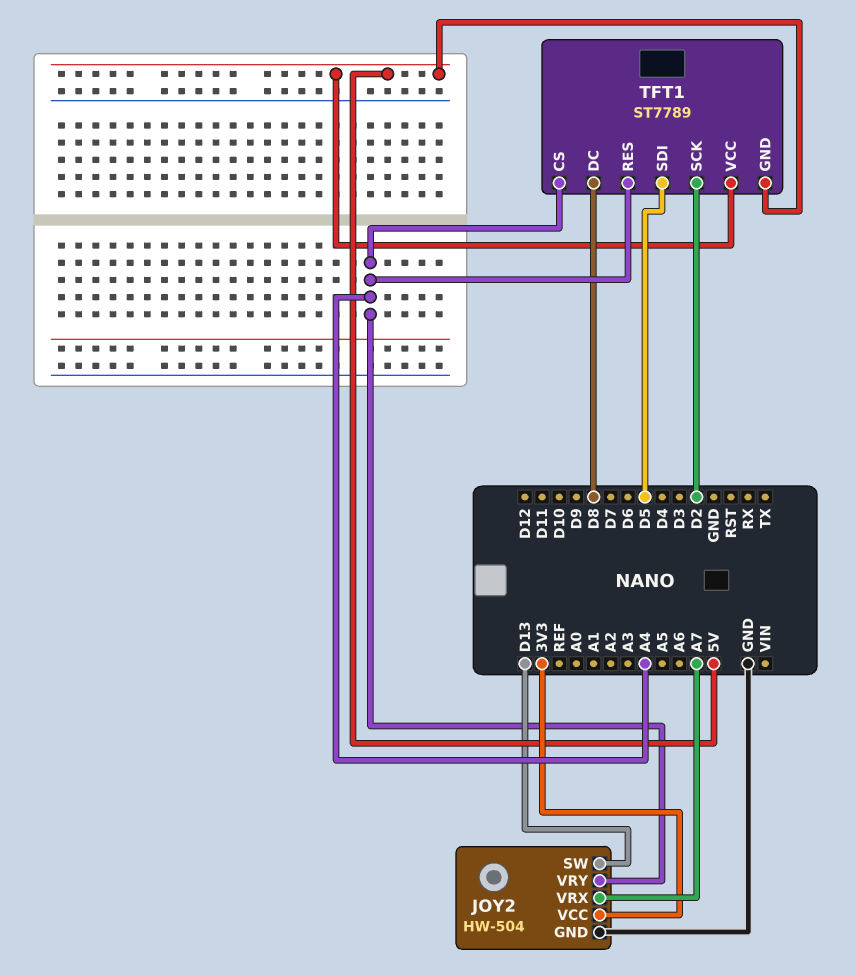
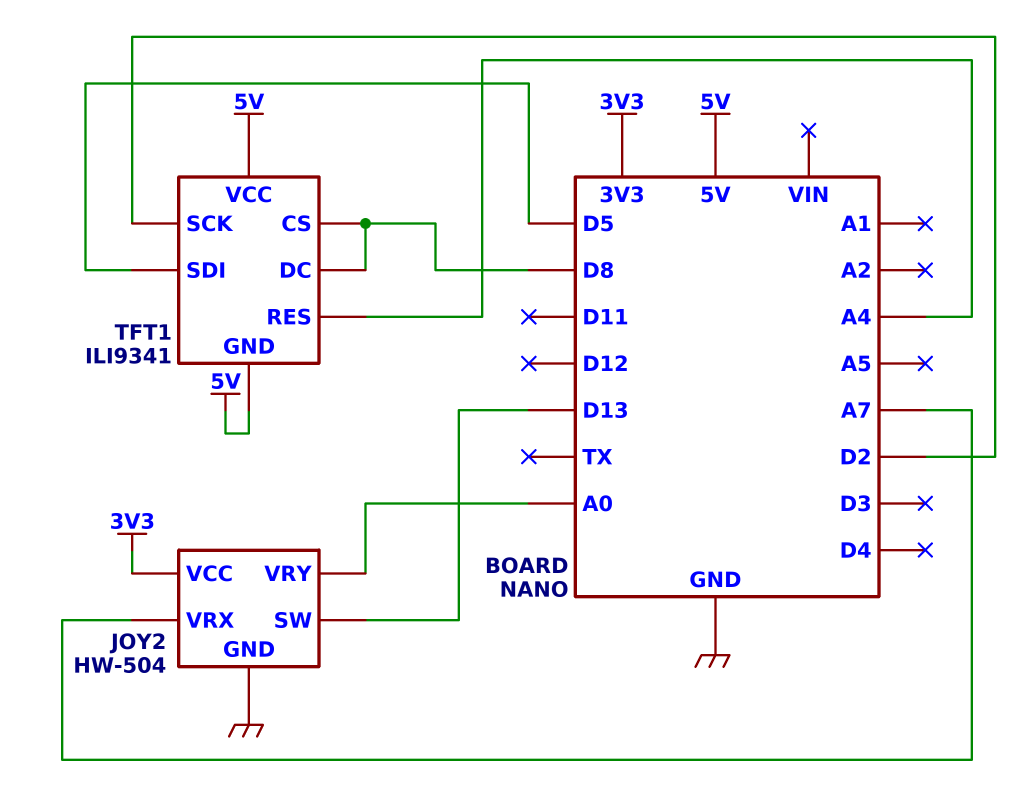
JOY2 pin VRY: A4 -> A0
TFT1: ST7789 -> ILI9341
TFT1 pin CS: A4 -> D8

